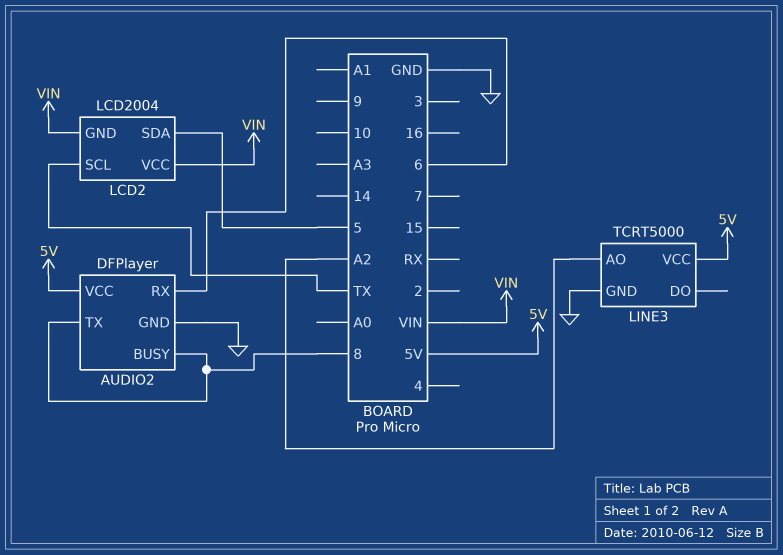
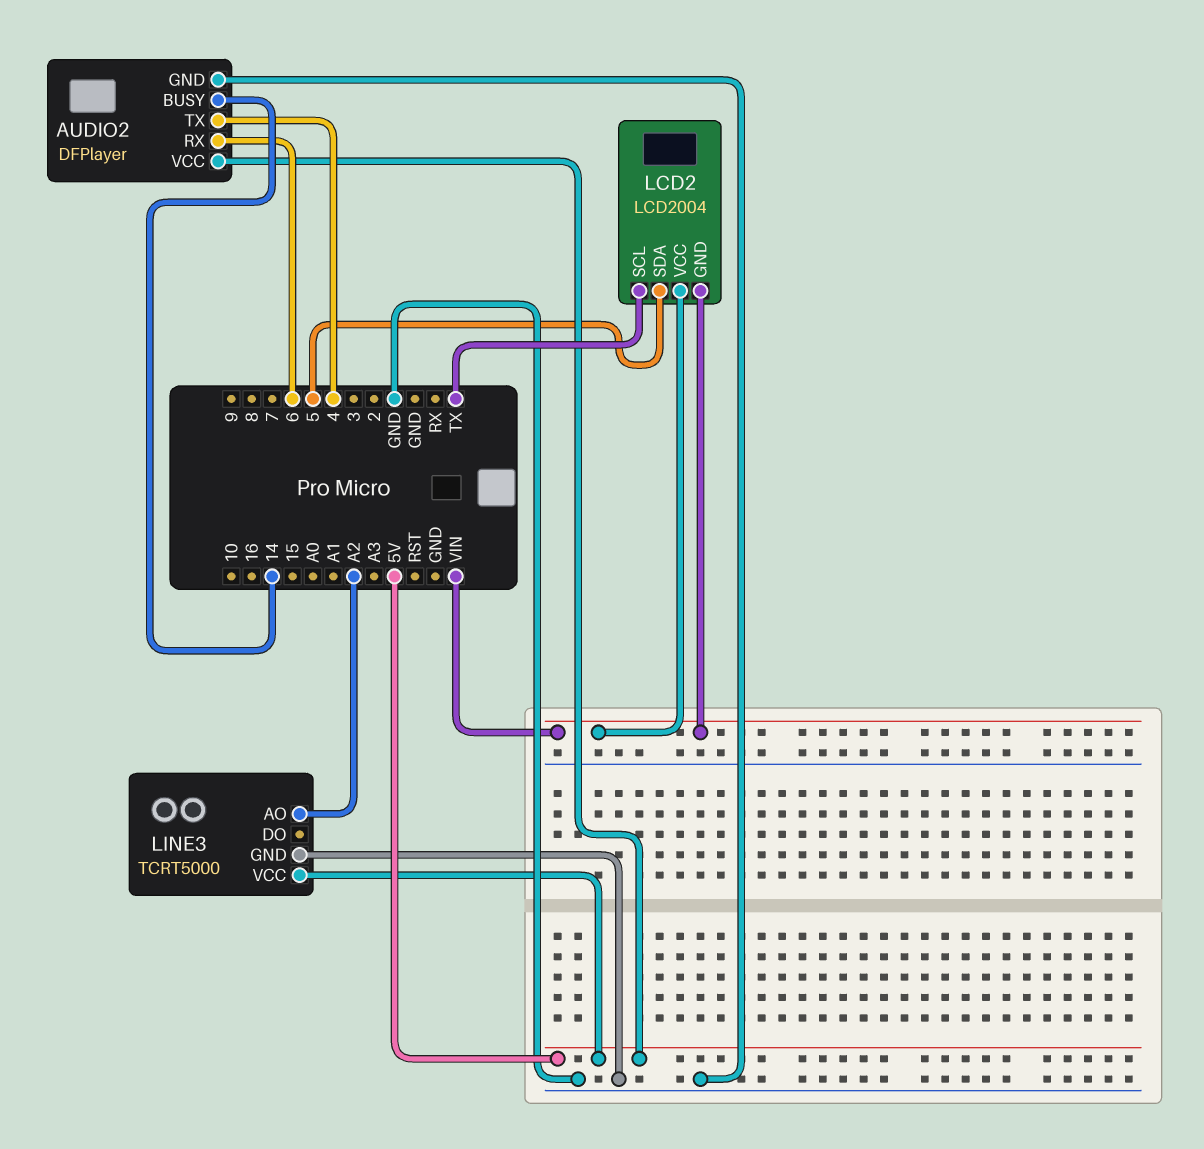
AUDIO2 pin BUSY: 8 -> 14
AUDIO2 pin TX: 8 -> 4

